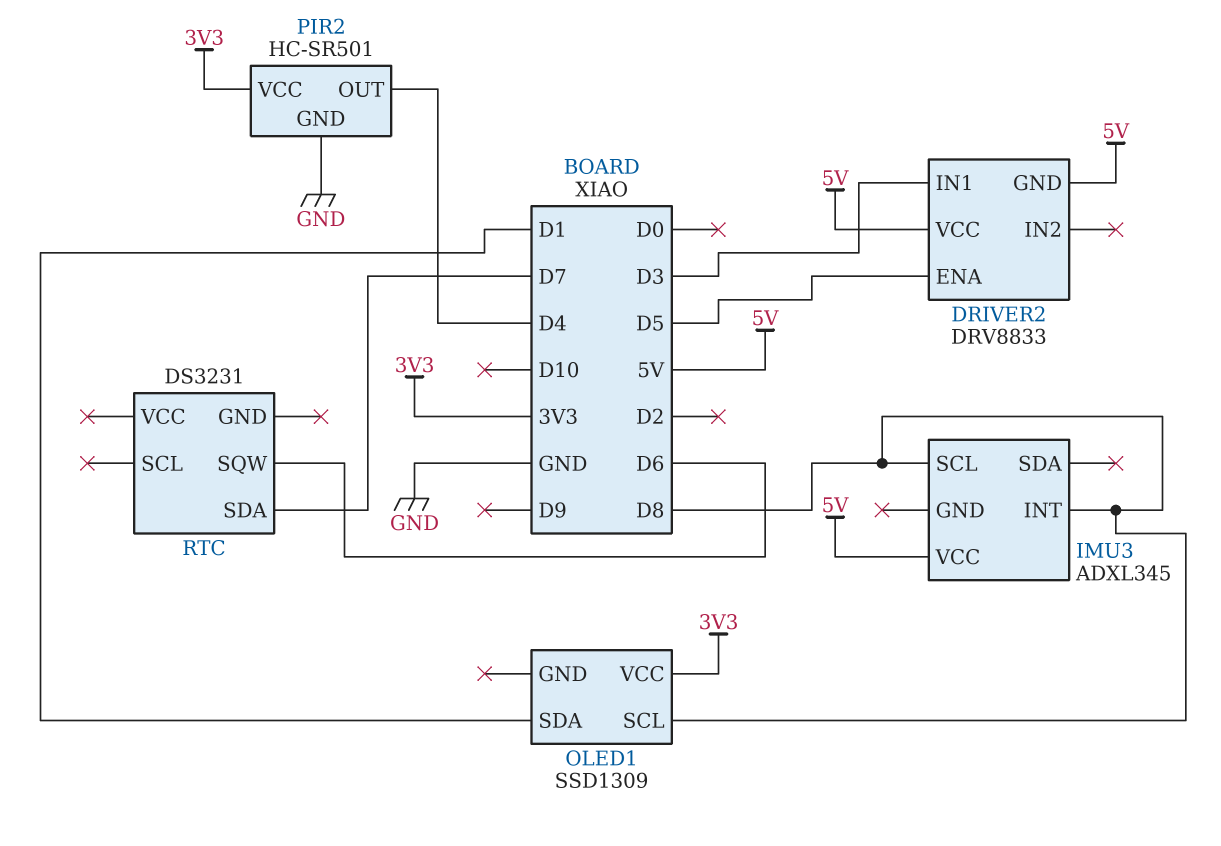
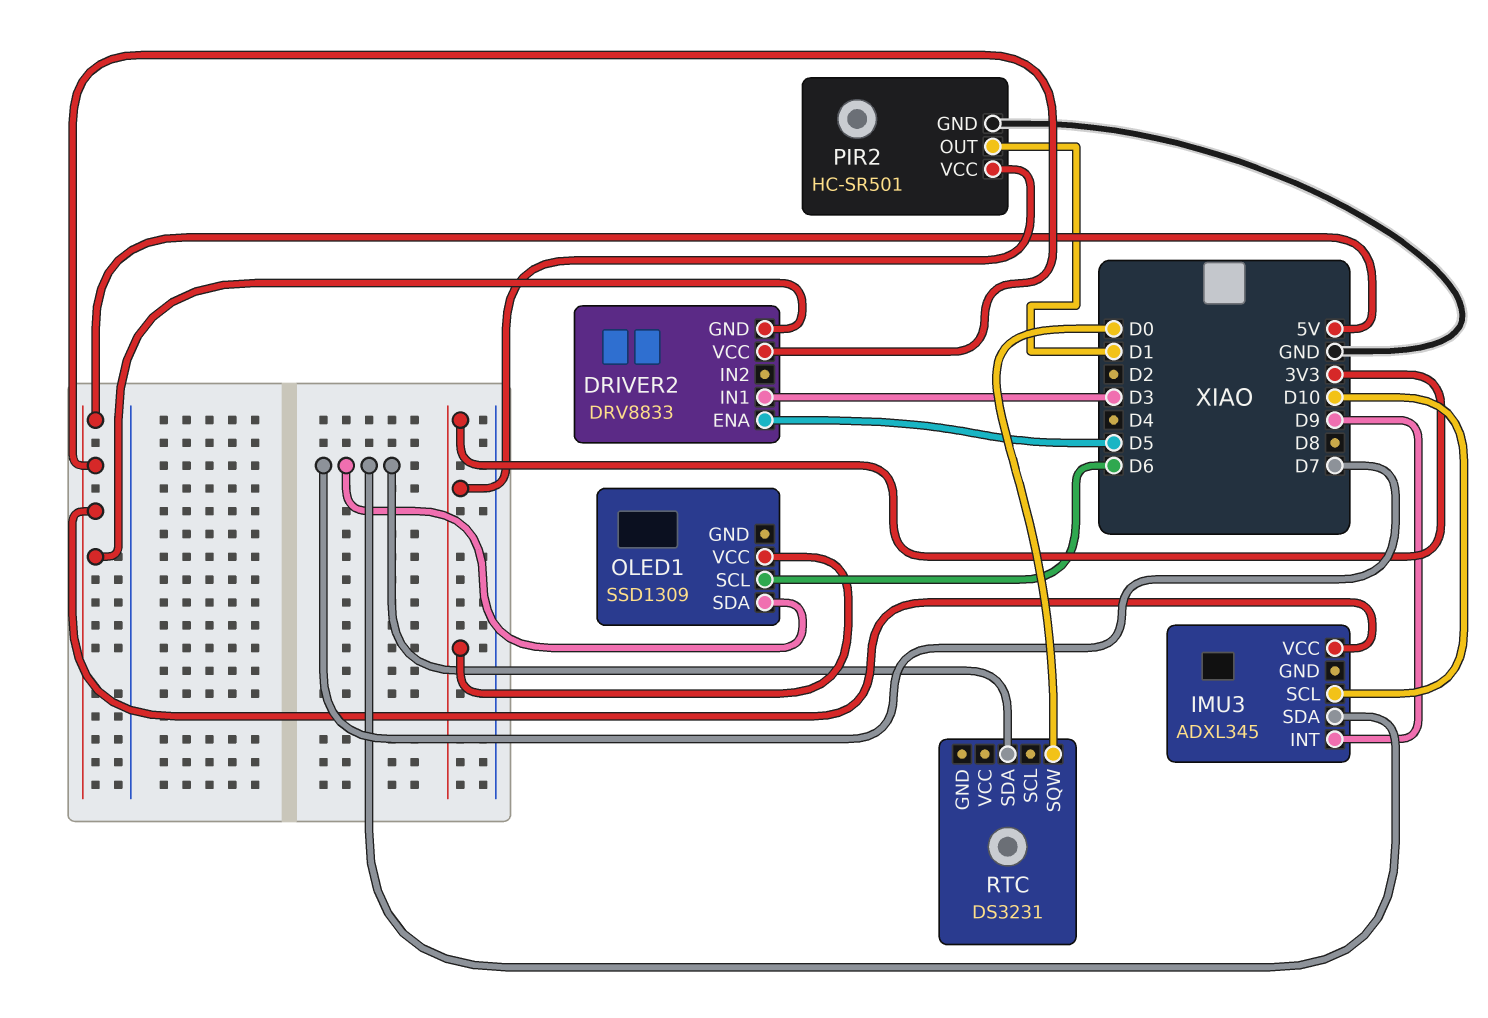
IMU3 pin INT: D8 -> D9
IMU3 pin SCL: D8 -> D10
IMU3 pin SDA: none -> D7
OLED1 pin SCL: D8 -> D6
OLED1 pin SDA: D1 -> D7
PIR2 pin OUT: D4 -> D1
RTC pin SQW: D6 -> D0

